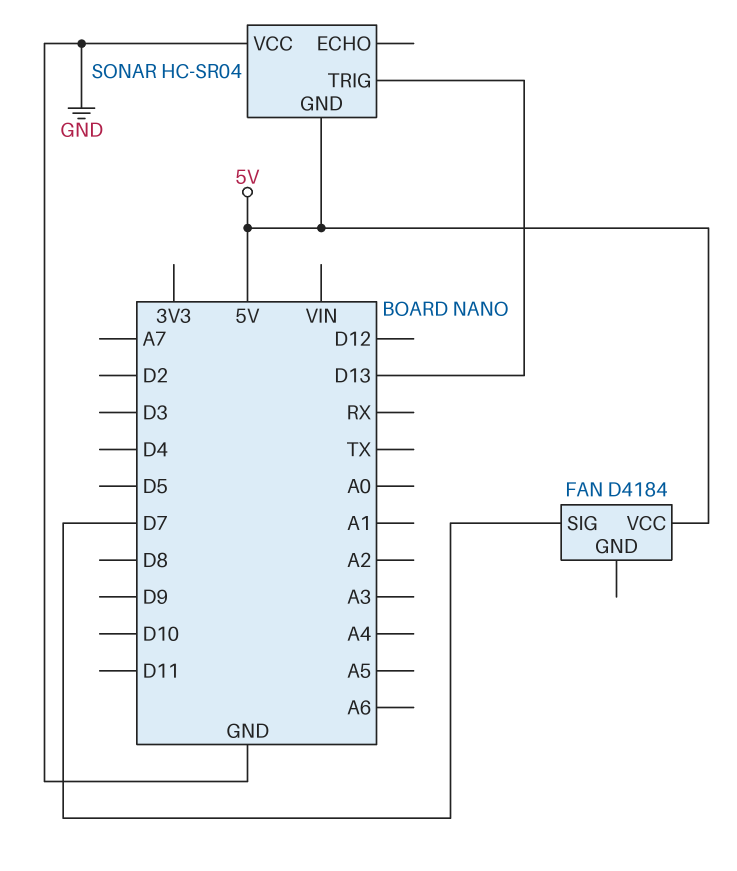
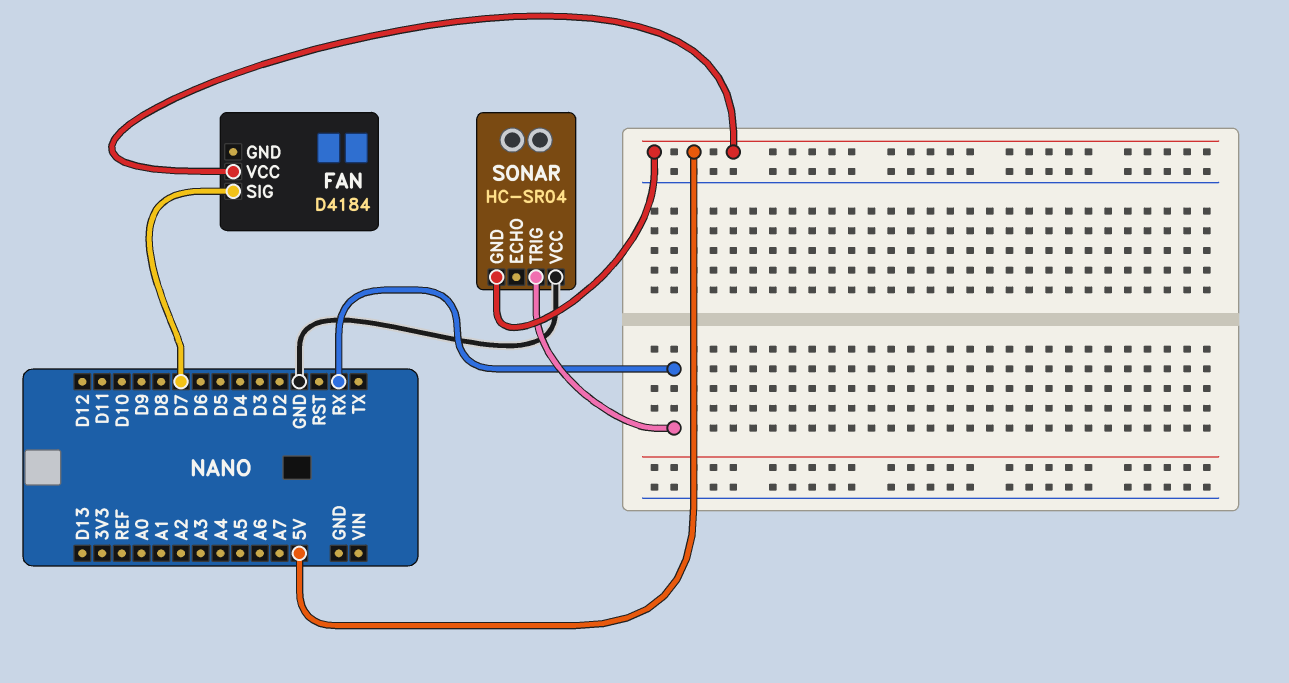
SONAR pin TRIG: D13 -> RX

